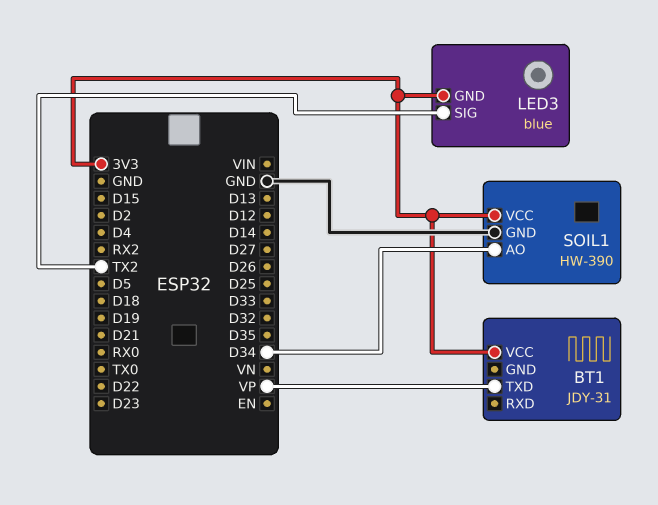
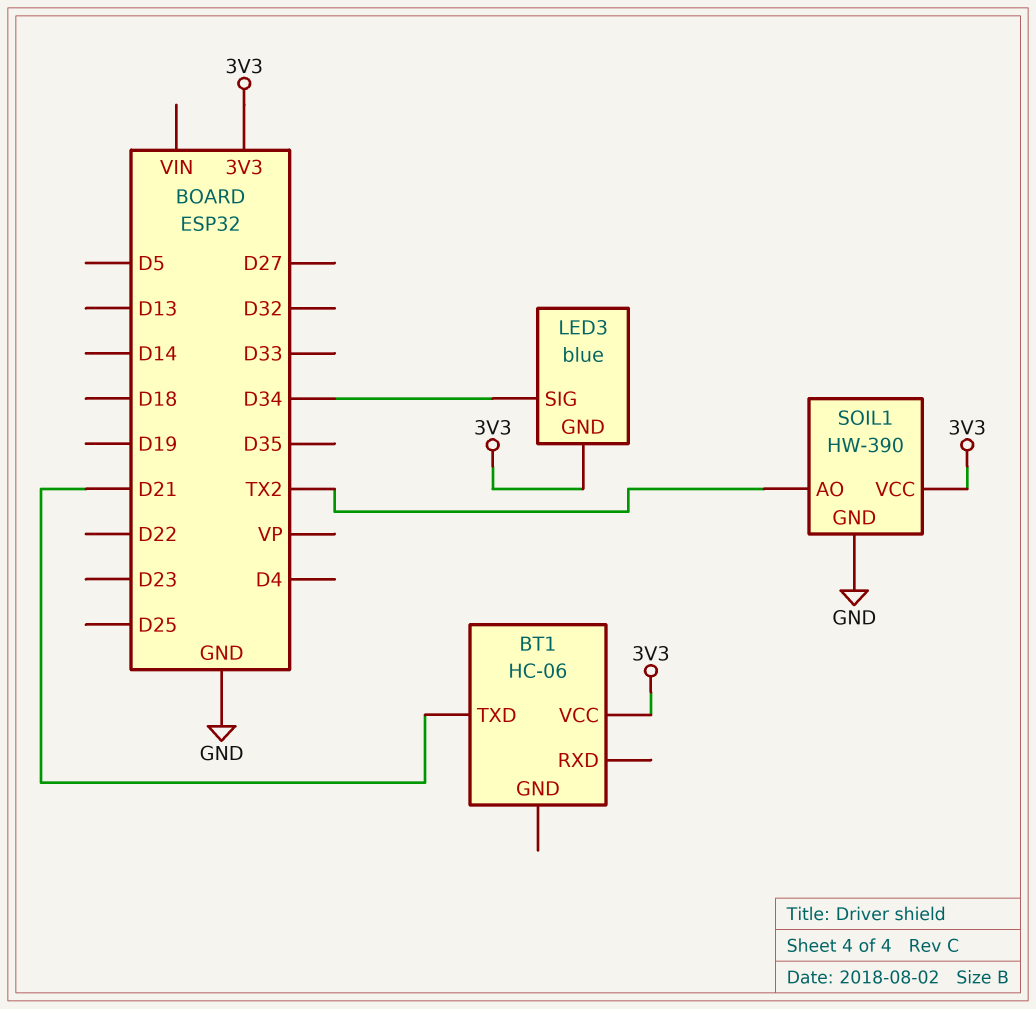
BT1: JDY-31 -> HC-06
BT1 pin TXD: VP -> D21
LED3 pin SIG: TX2 -> D34
SOIL1 pin AO: D34 -> TX2

